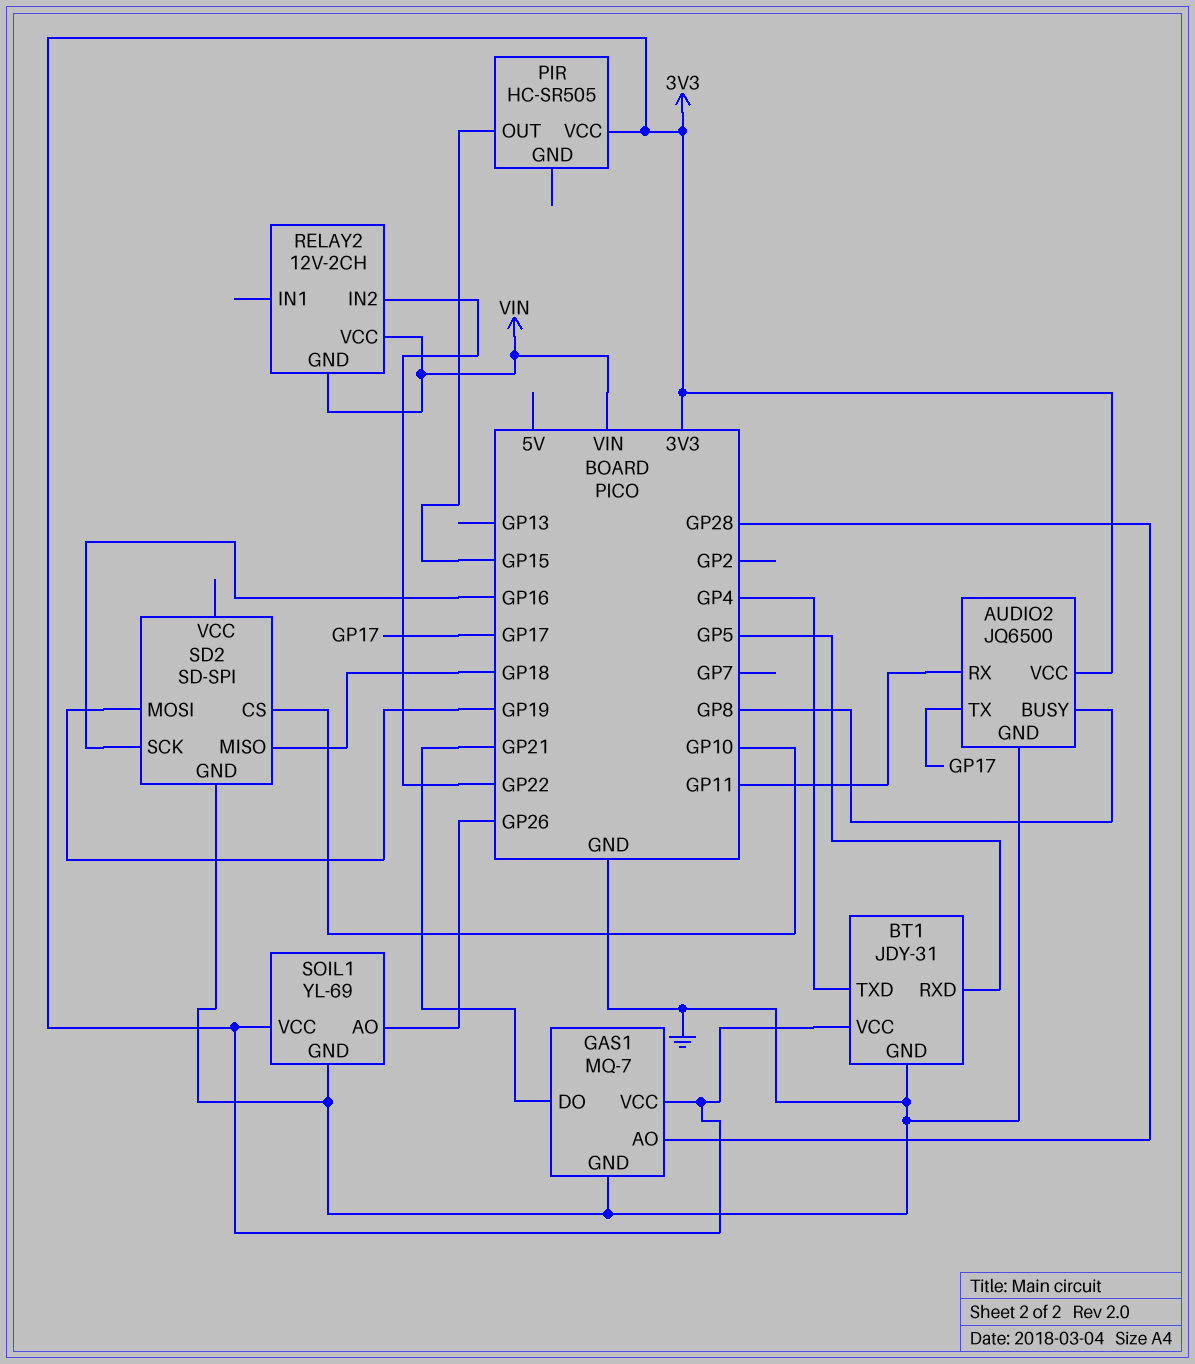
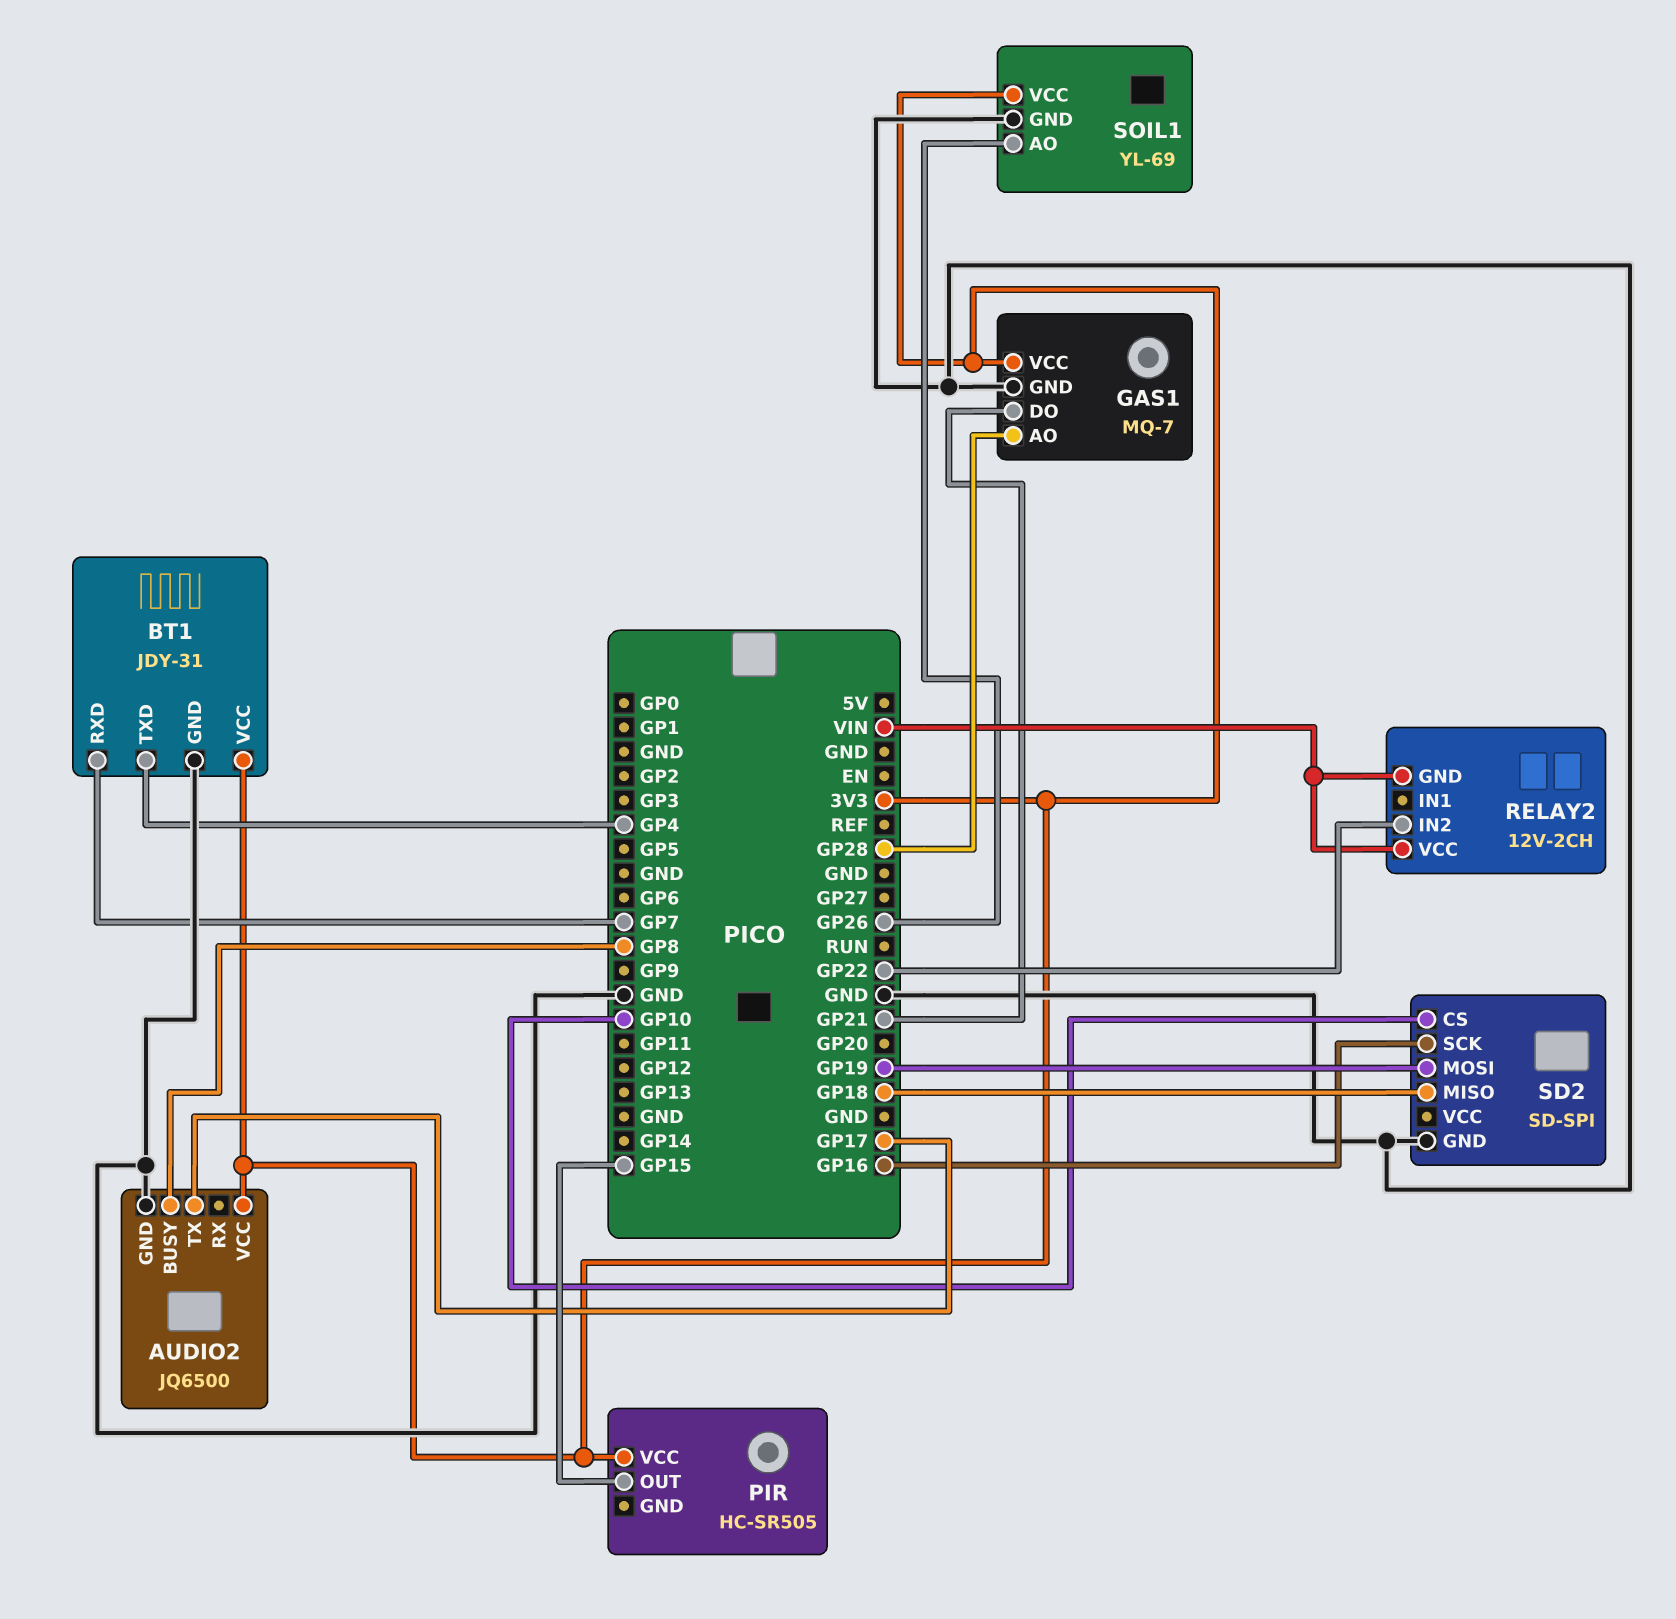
AUDIO2 pin RX: GP11 -> none
BT1 pin RXD: GP5 -> GP7

